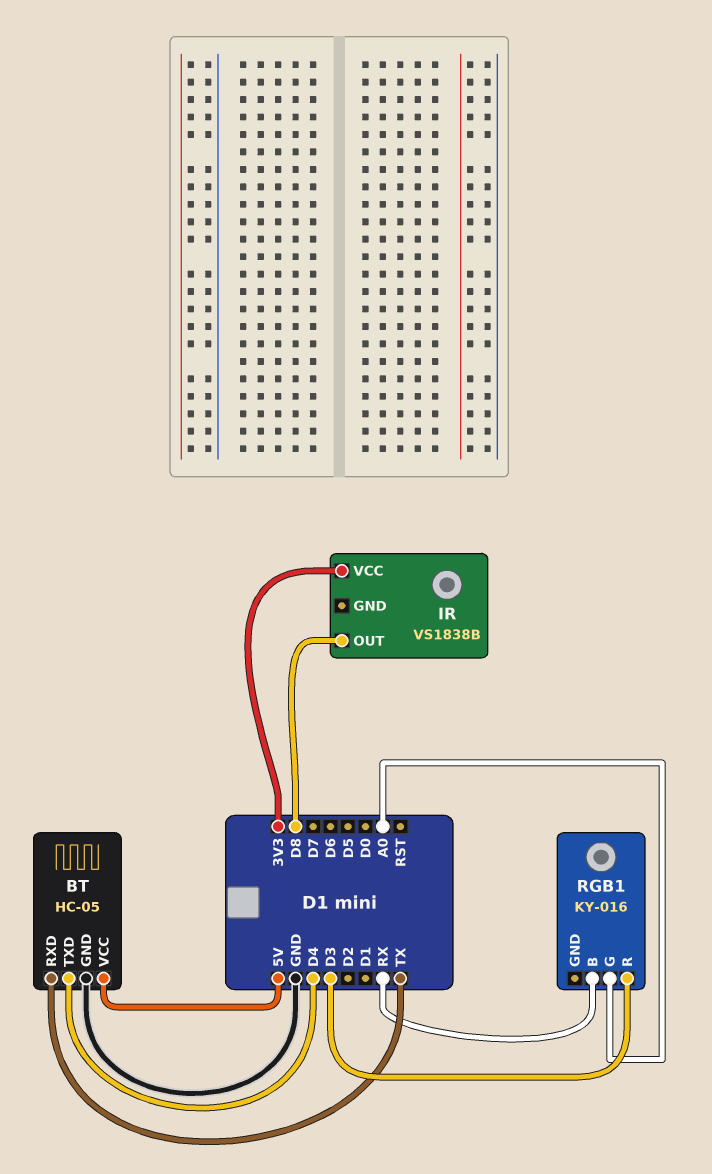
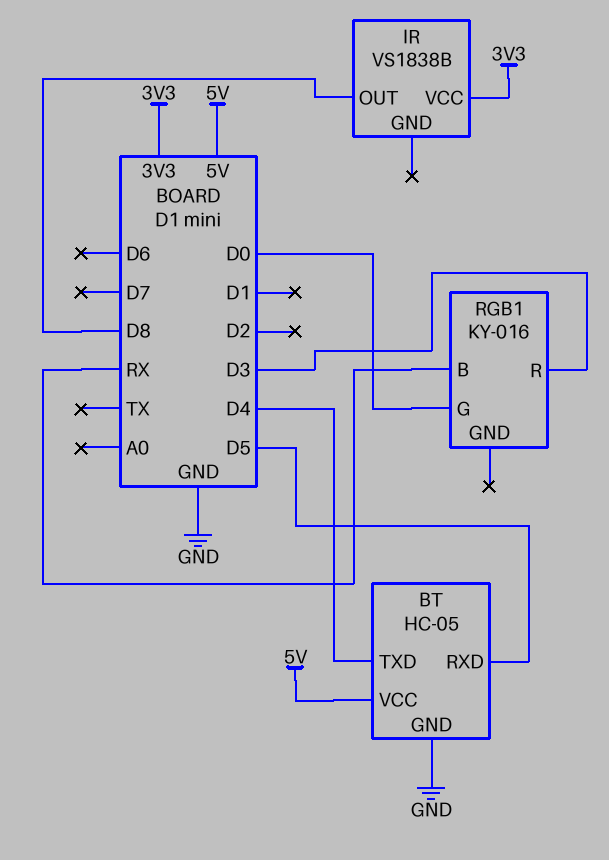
BT pin RXD: TX -> D5
RGB1 pin G: A0 -> D0

